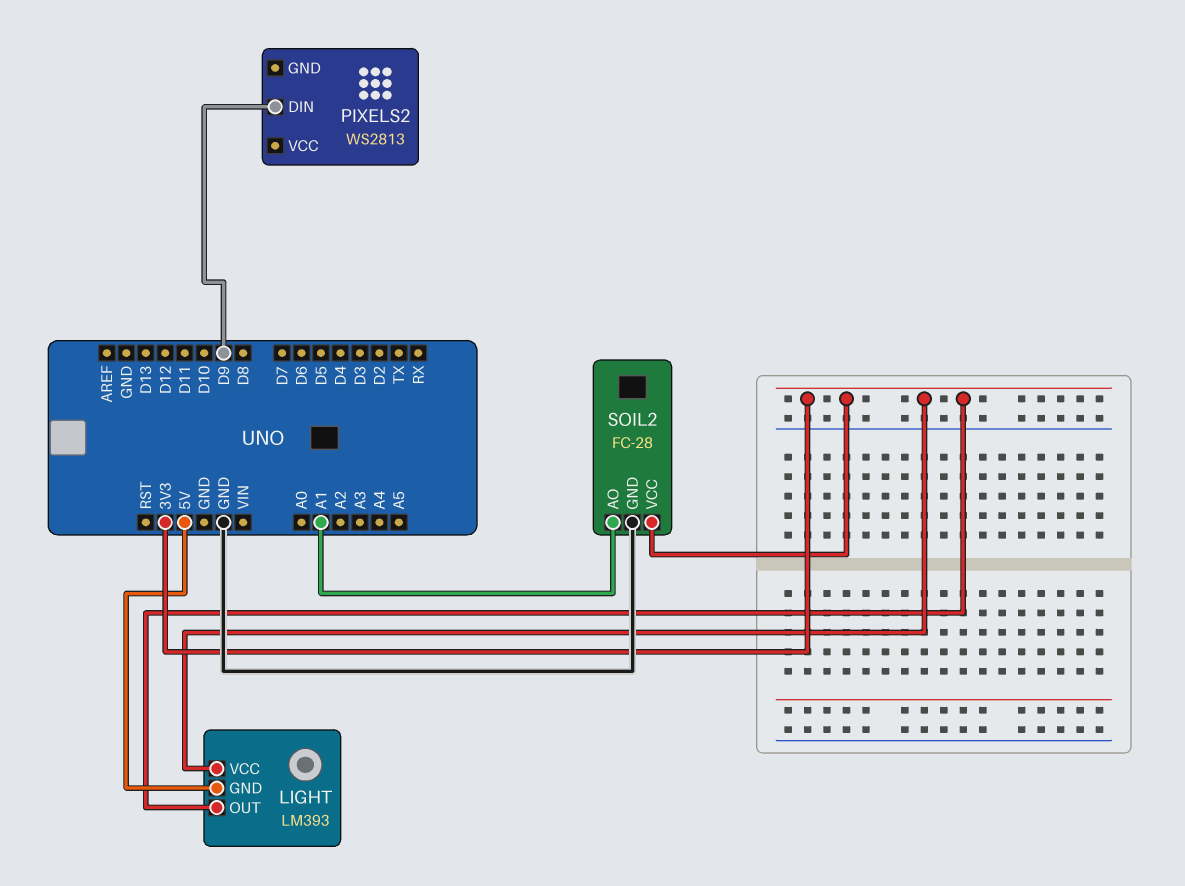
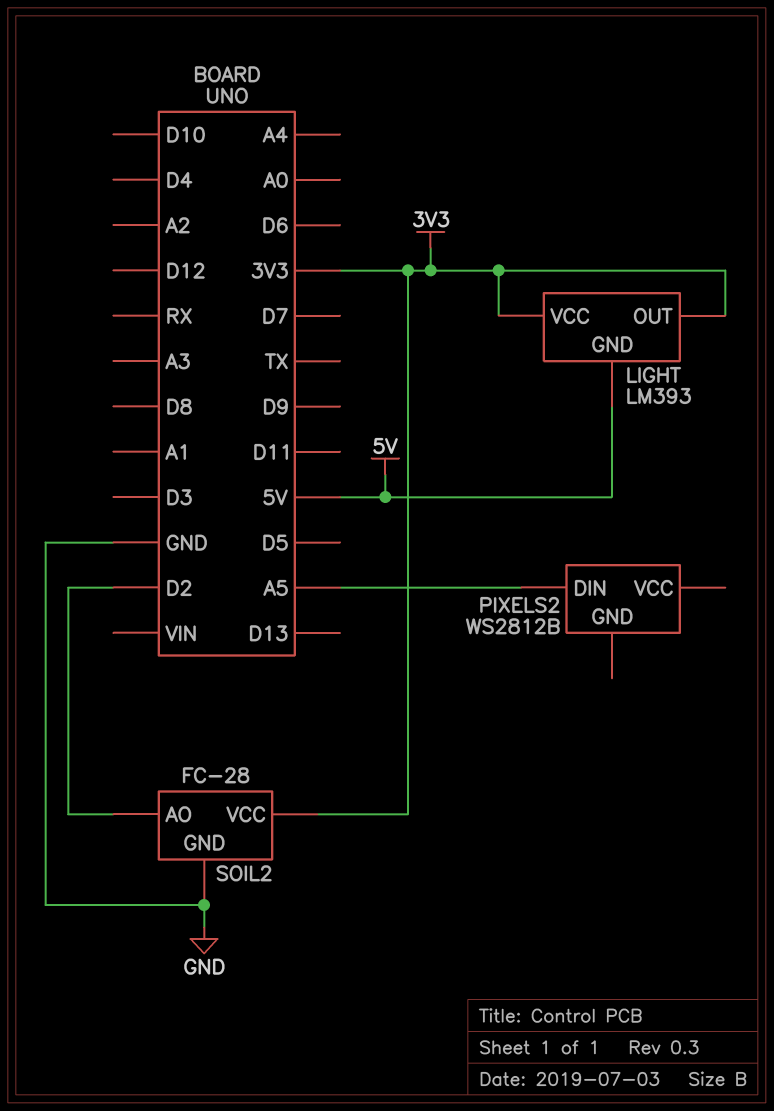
PIXELS2: WS2813 -> WS2812B
PIXELS2 pin DIN: D9 -> A5
SOIL2 pin AO: A1 -> D2

